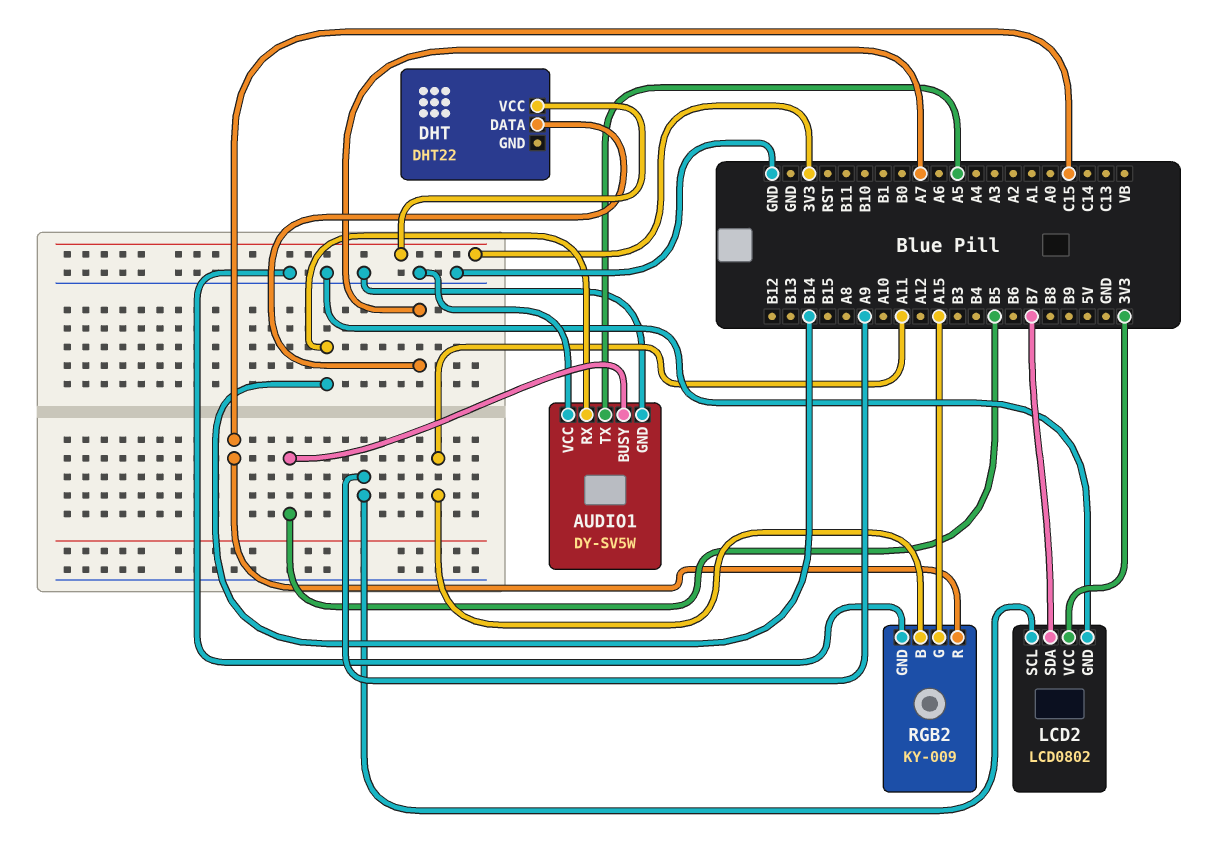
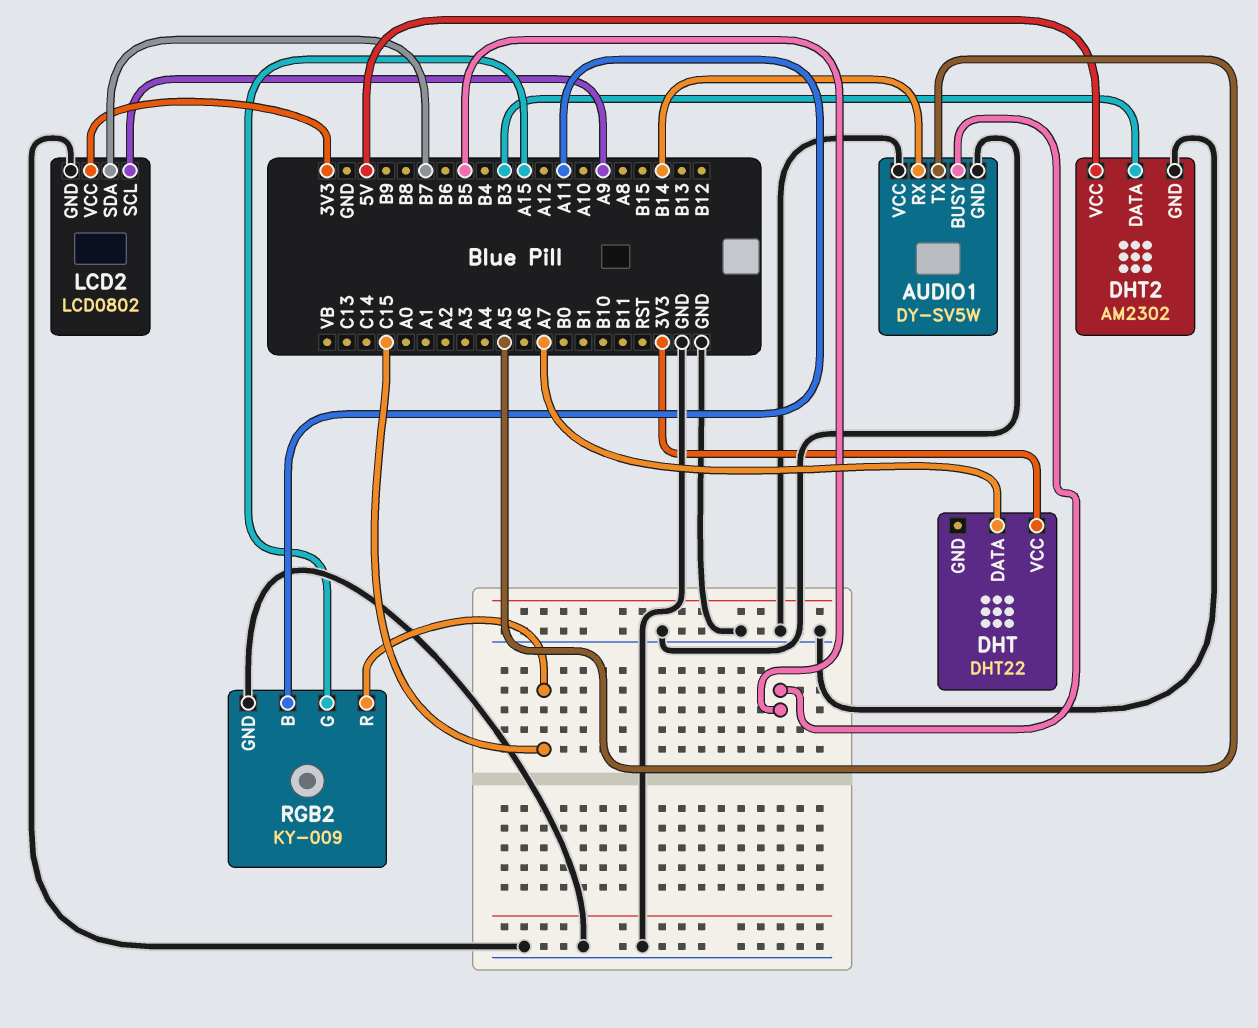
DHT2: none -> AM2302
DHT2 pin DATA: none -> B3
DHT2 pin GND: none -> GND
DHT2 pin VCC: none -> 5V

